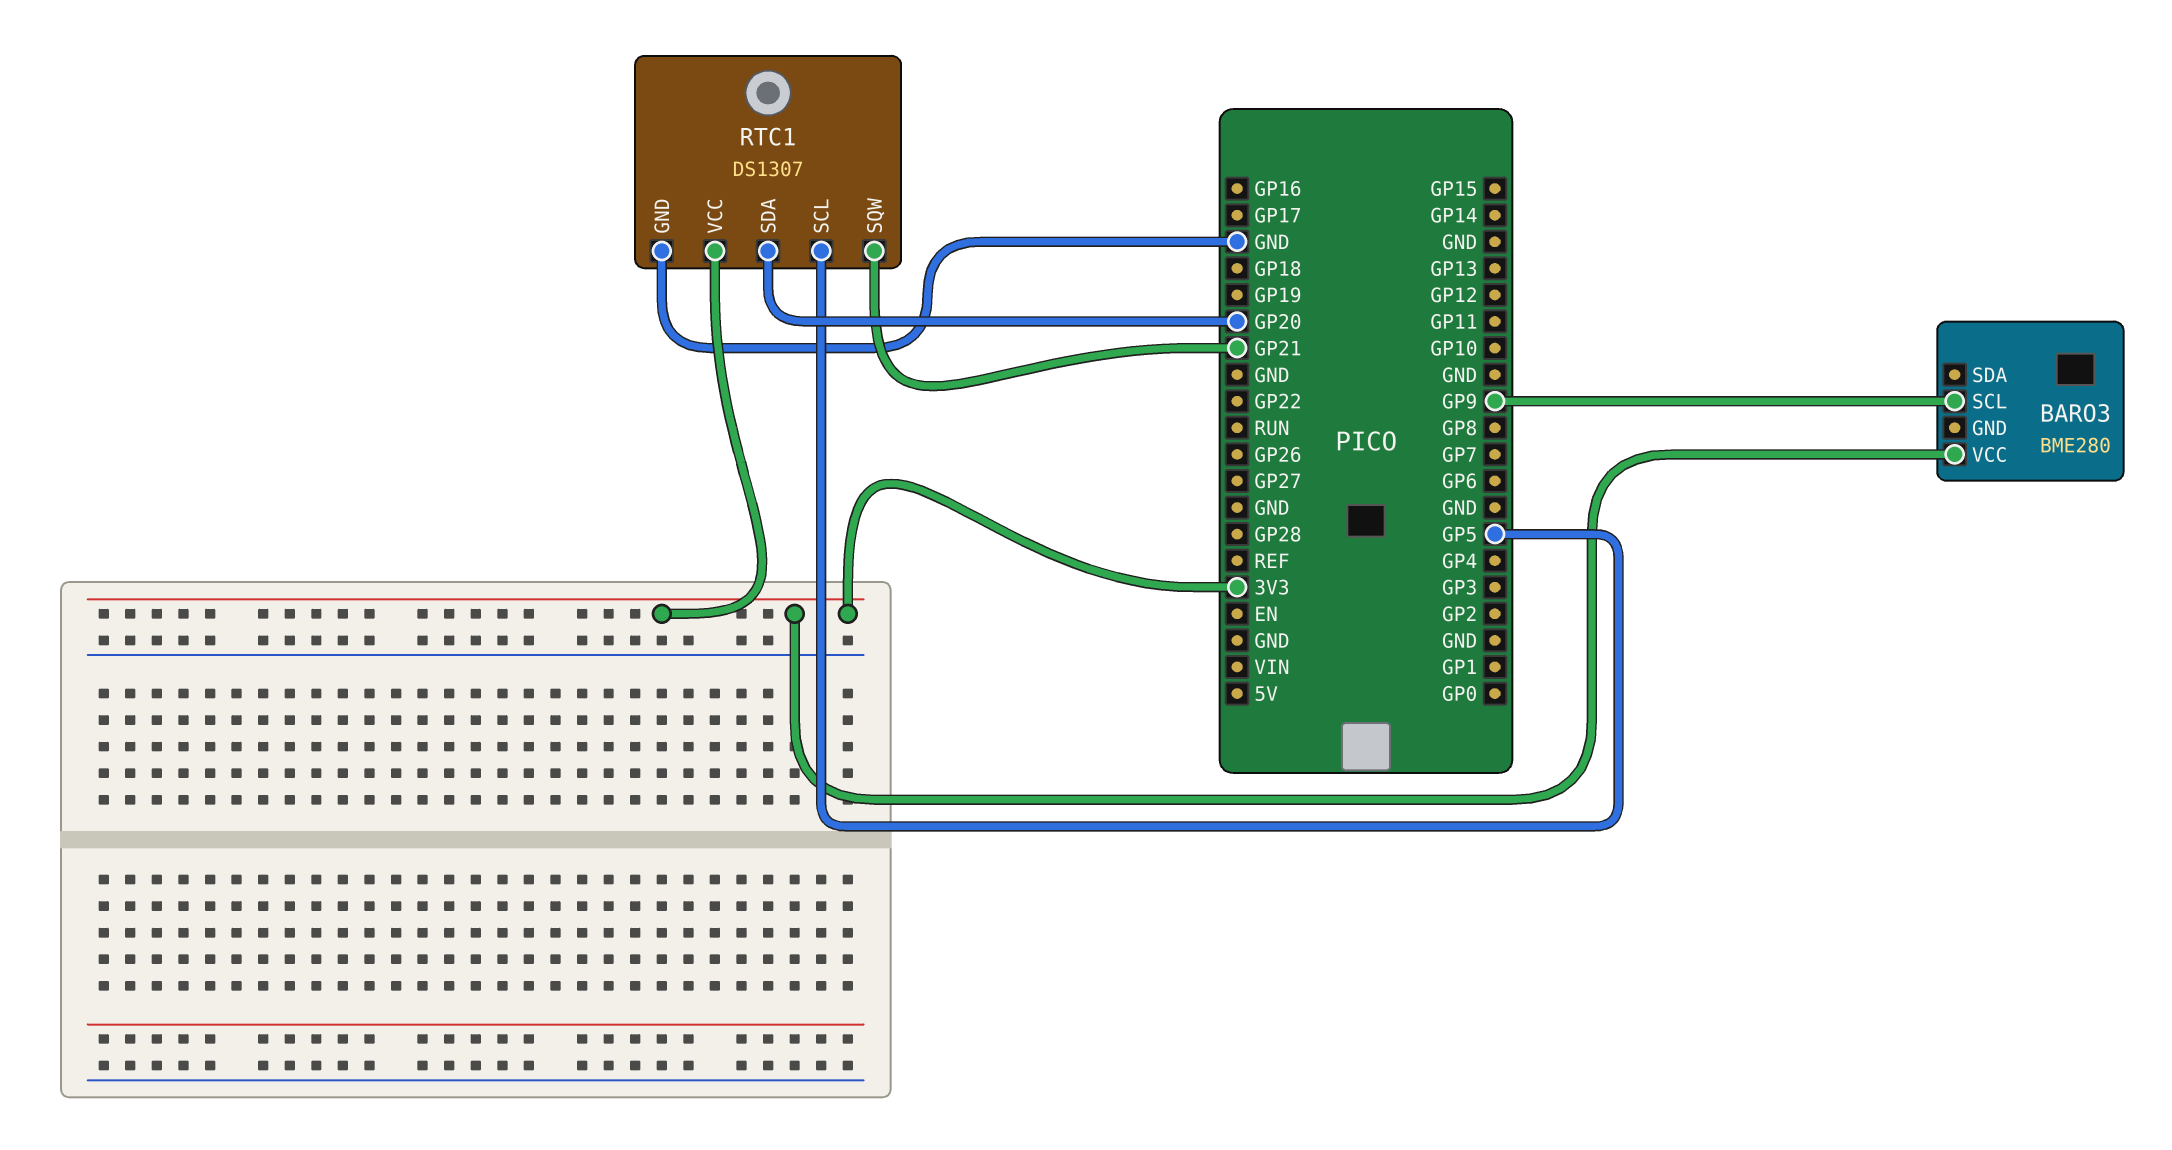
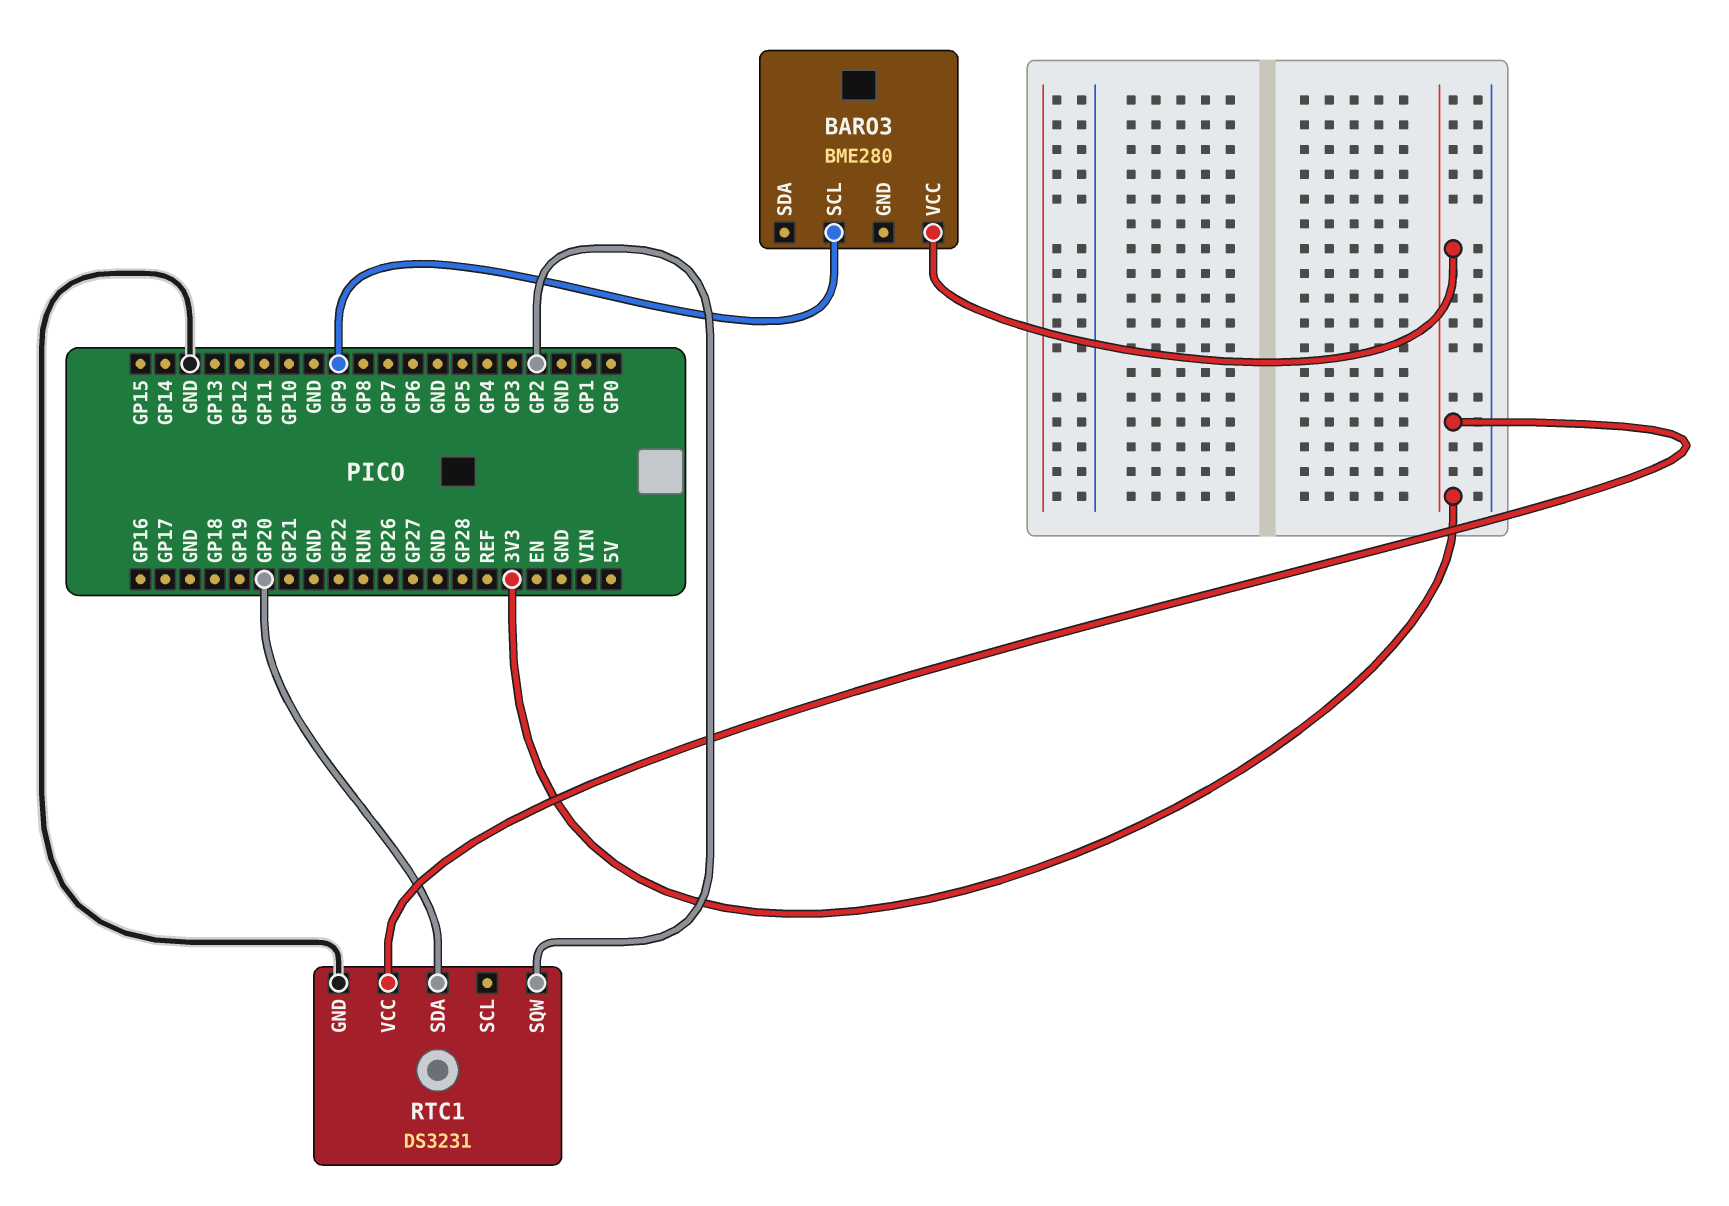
RTC1: DS1307 -> DS3231
RTC1 pin SCL: GP5 -> none
RTC1 pin SQW: GP21 -> GP2

